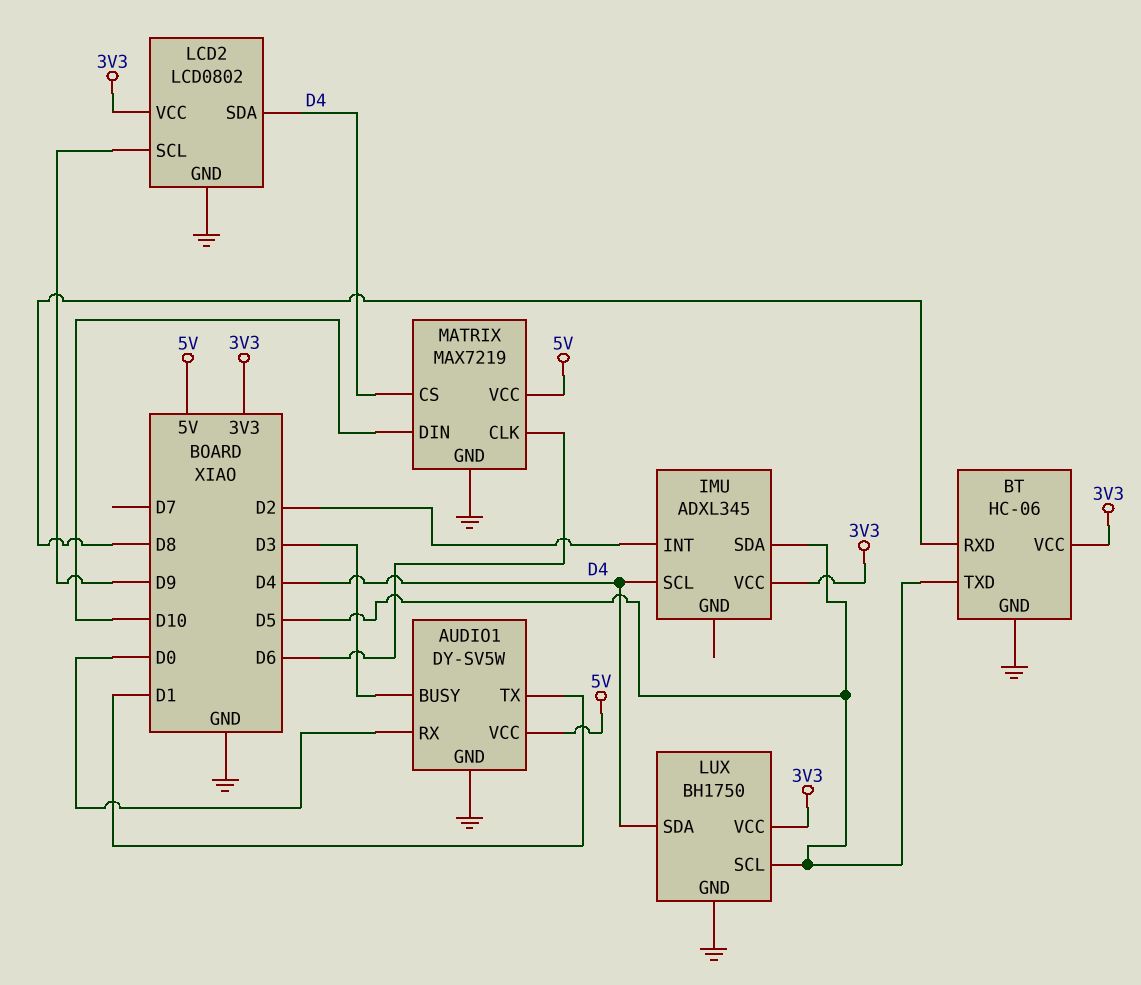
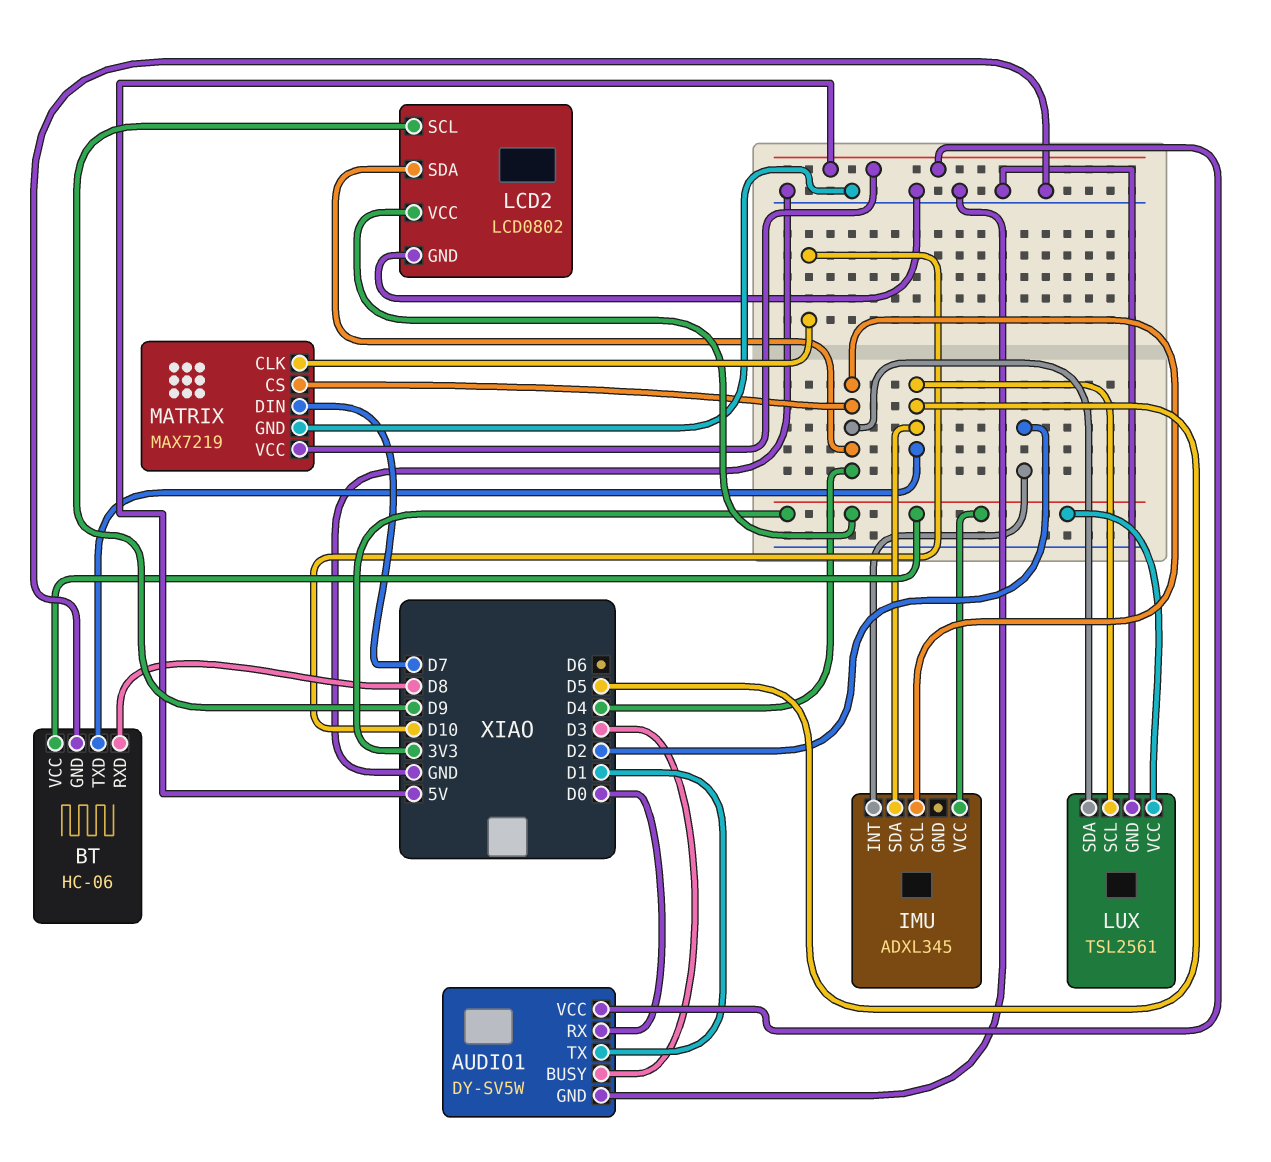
LUX: BH1750 -> TSL2561
MATRIX pin CLK: D6 -> D10
MATRIX pin DIN: D10 -> D7

